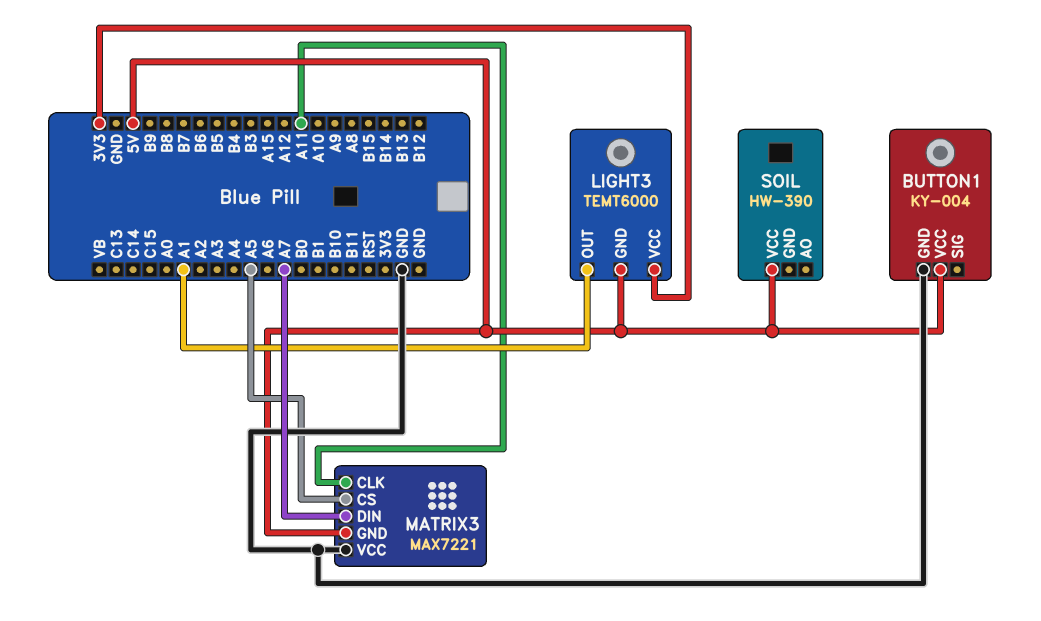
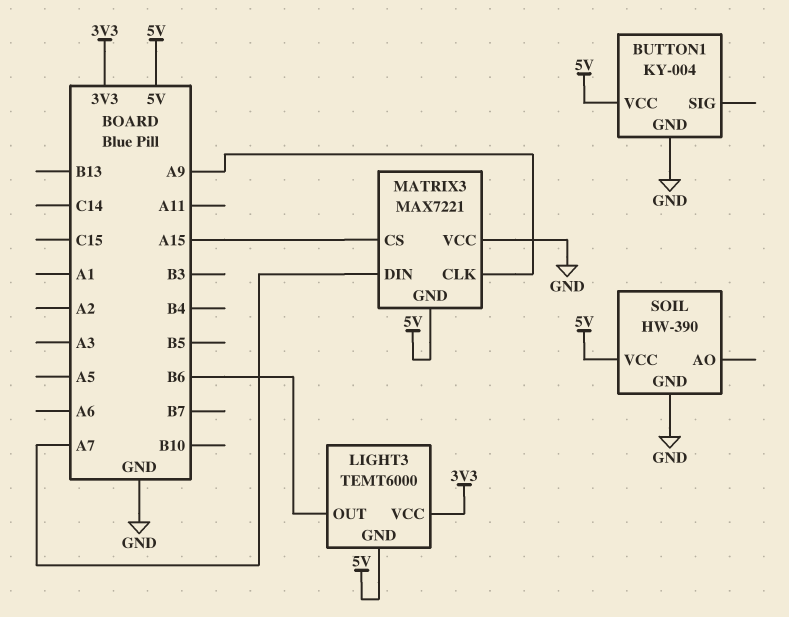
LIGHT3 pin OUT: A1 -> B6
MATRIX3 pin CLK: A11 -> A9
MATRIX3 pin CS: A5 -> A15
SOIL pin GND: none -> GND

